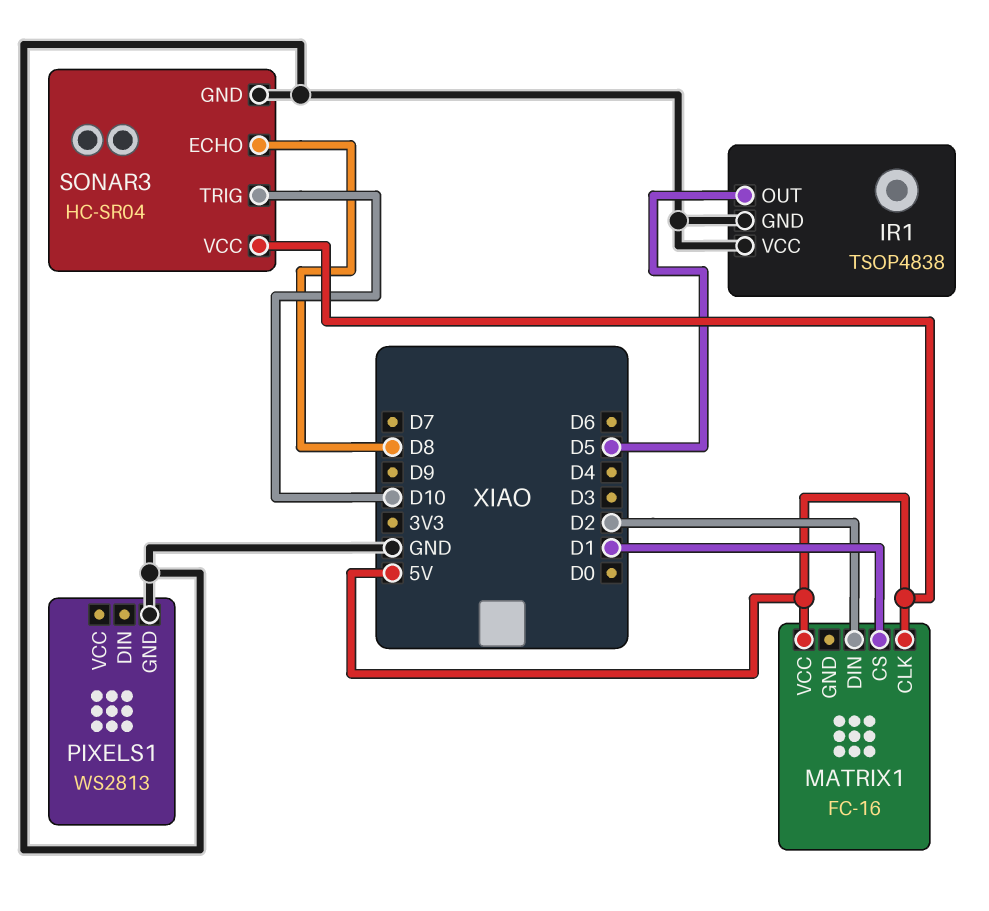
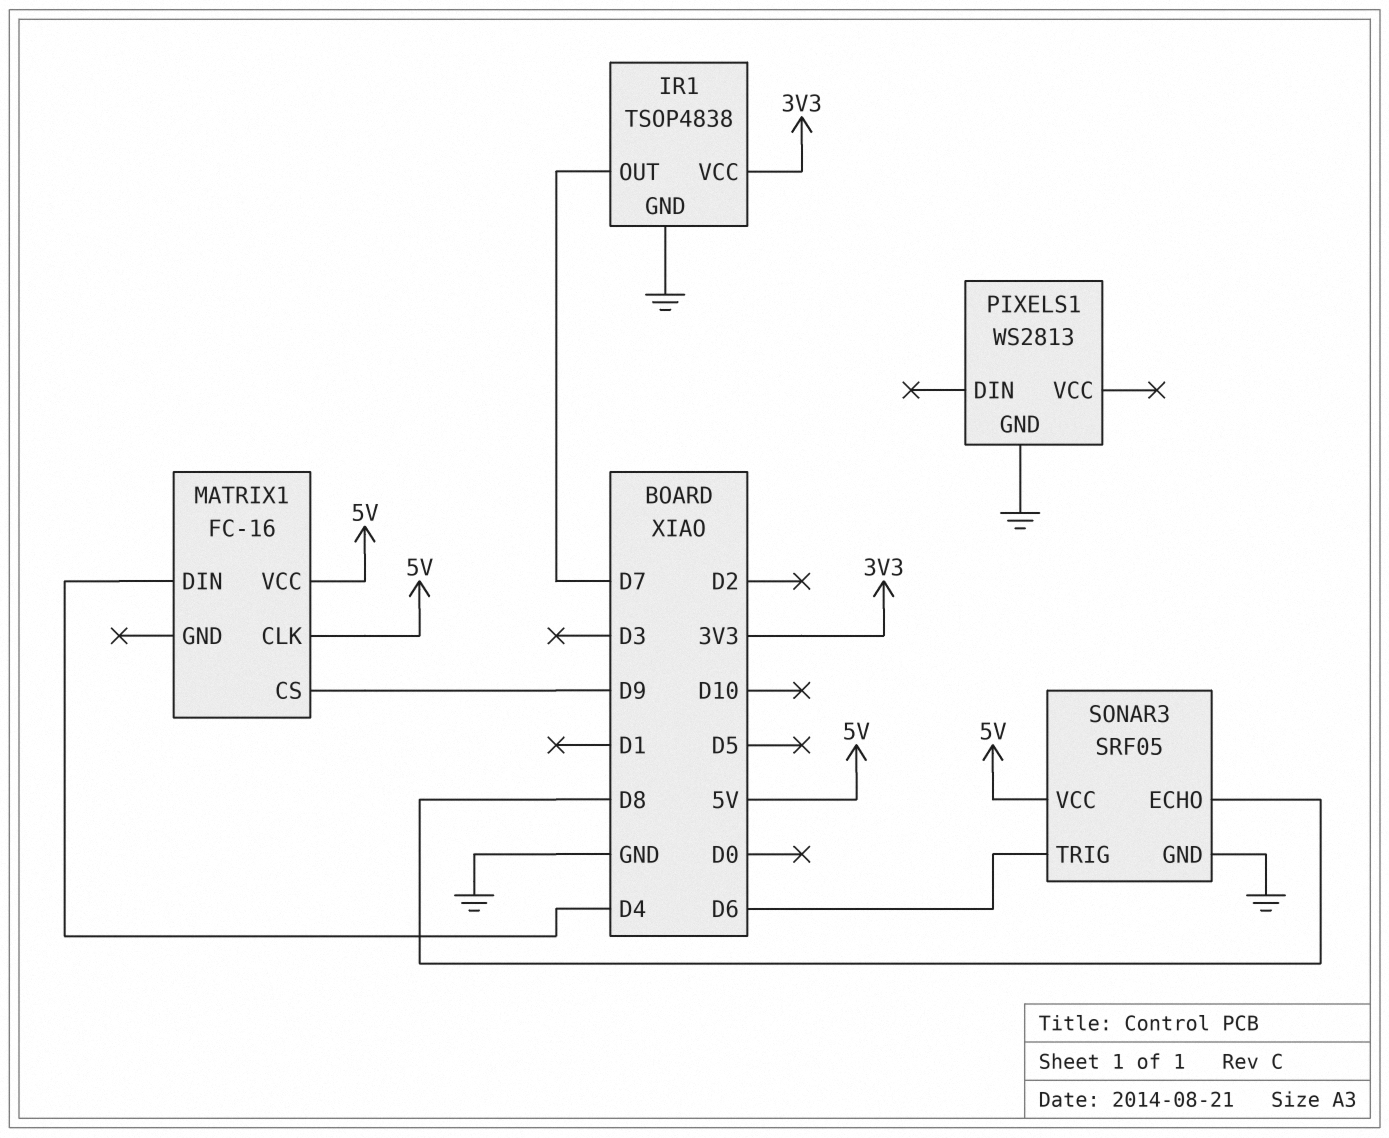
IR1 pin OUT: D5 -> D7
IR1 pin VCC: GND -> 3V3
MATRIX1 pin CS: D1 -> D9
MATRIX1 pin DIN: D2 -> D4
SONAR3: HC-SR04 -> SRF05
SONAR3 pin TRIG: D10 -> D6

